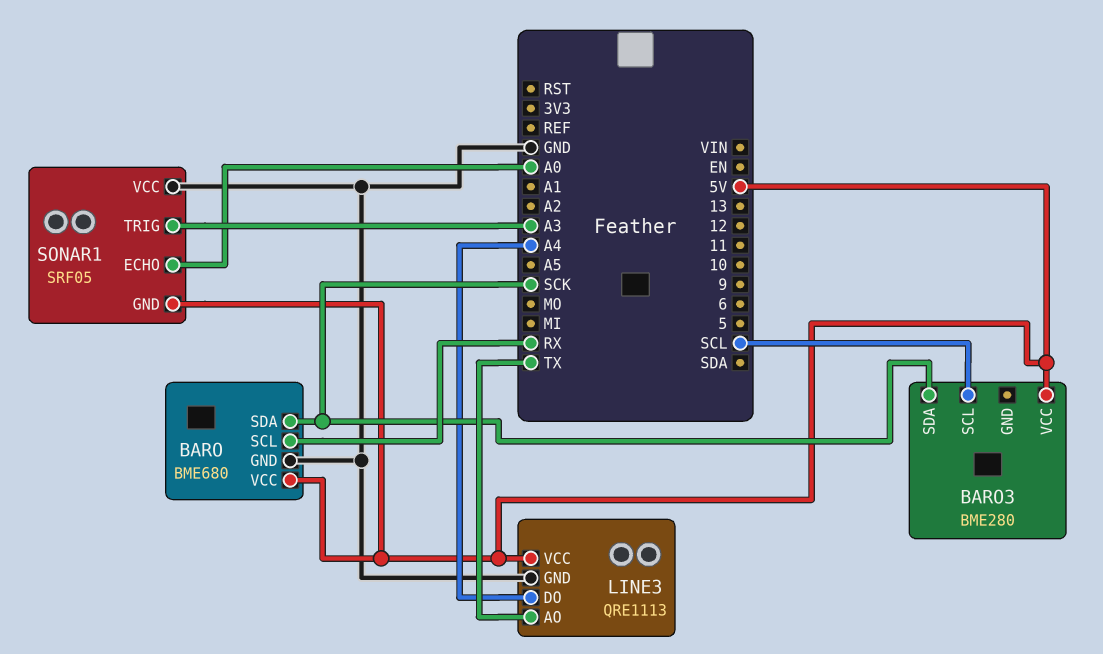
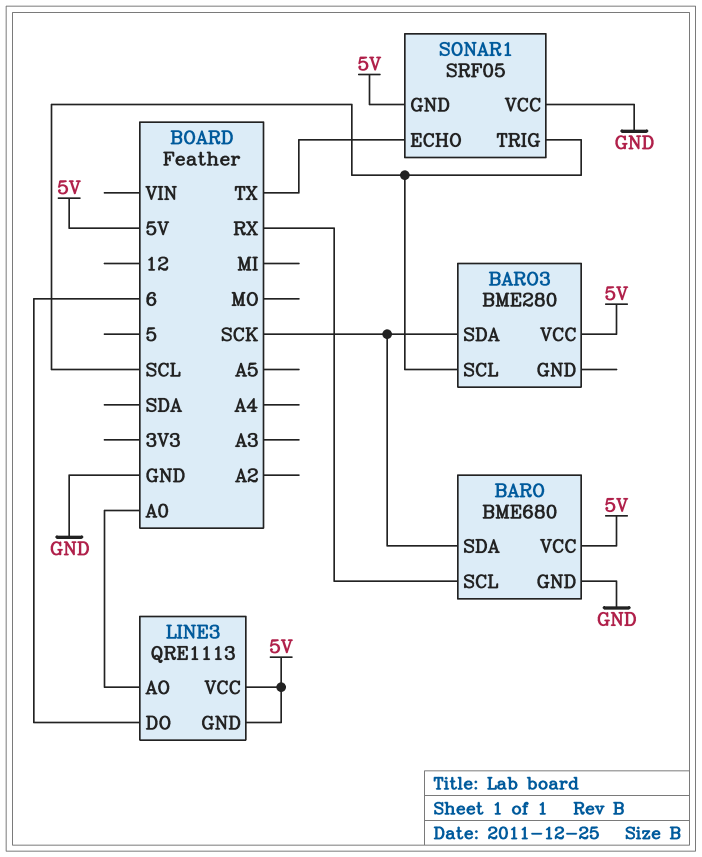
LINE3 pin AO: TX -> A0
LINE3 pin DO: A4 -> 6
LINE3 pin GND: GND -> 5V
SONAR1 pin ECHO: A0 -> TX
SONAR1 pin TRIG: A3 -> SCL

